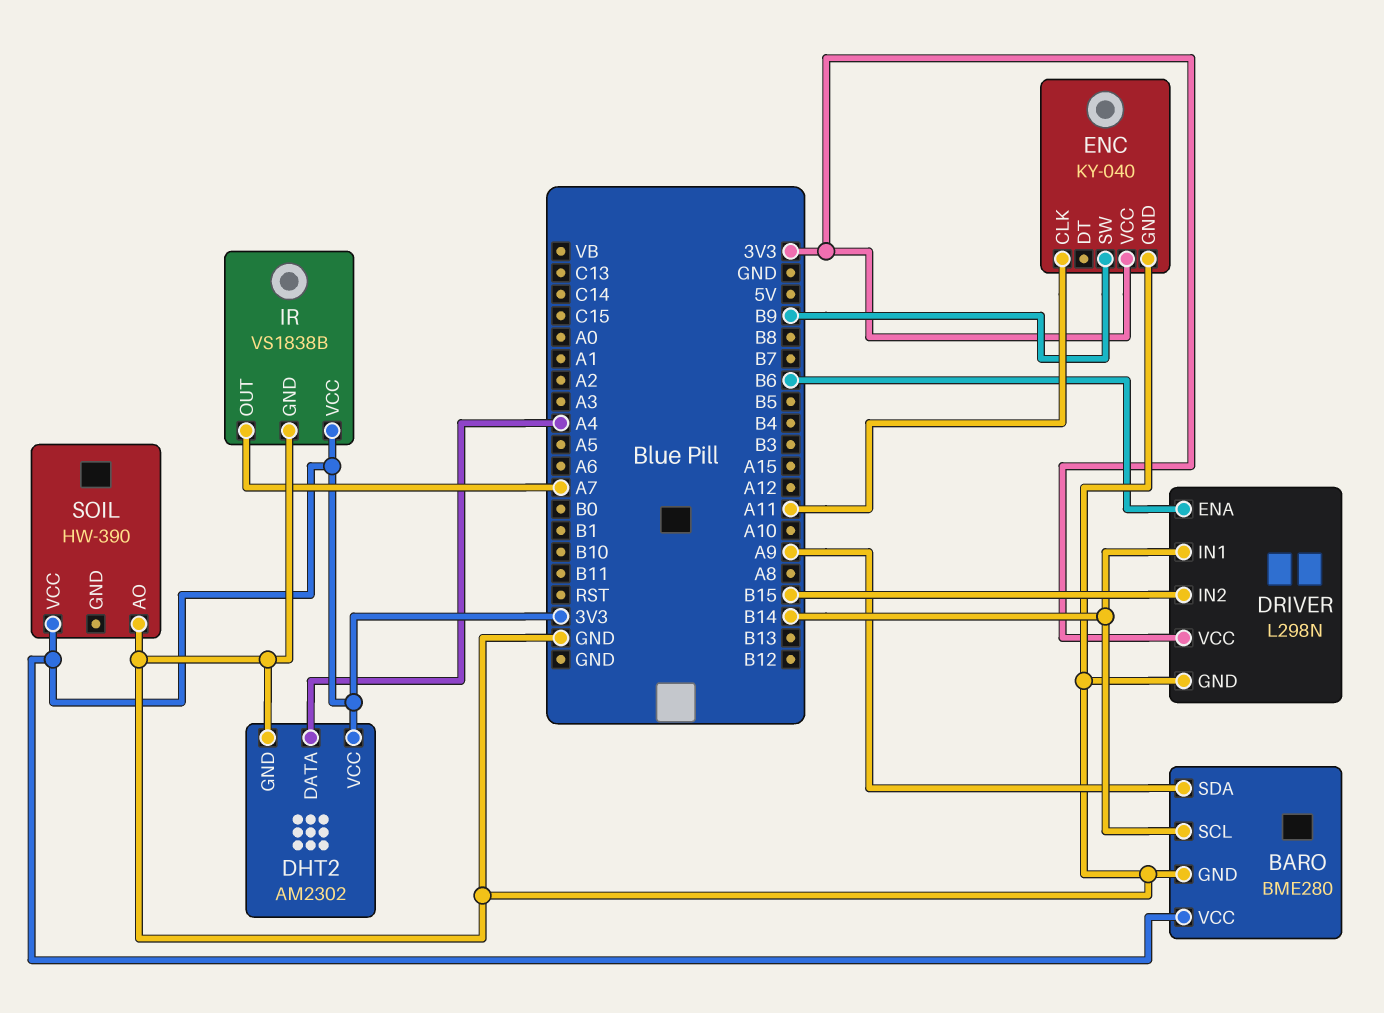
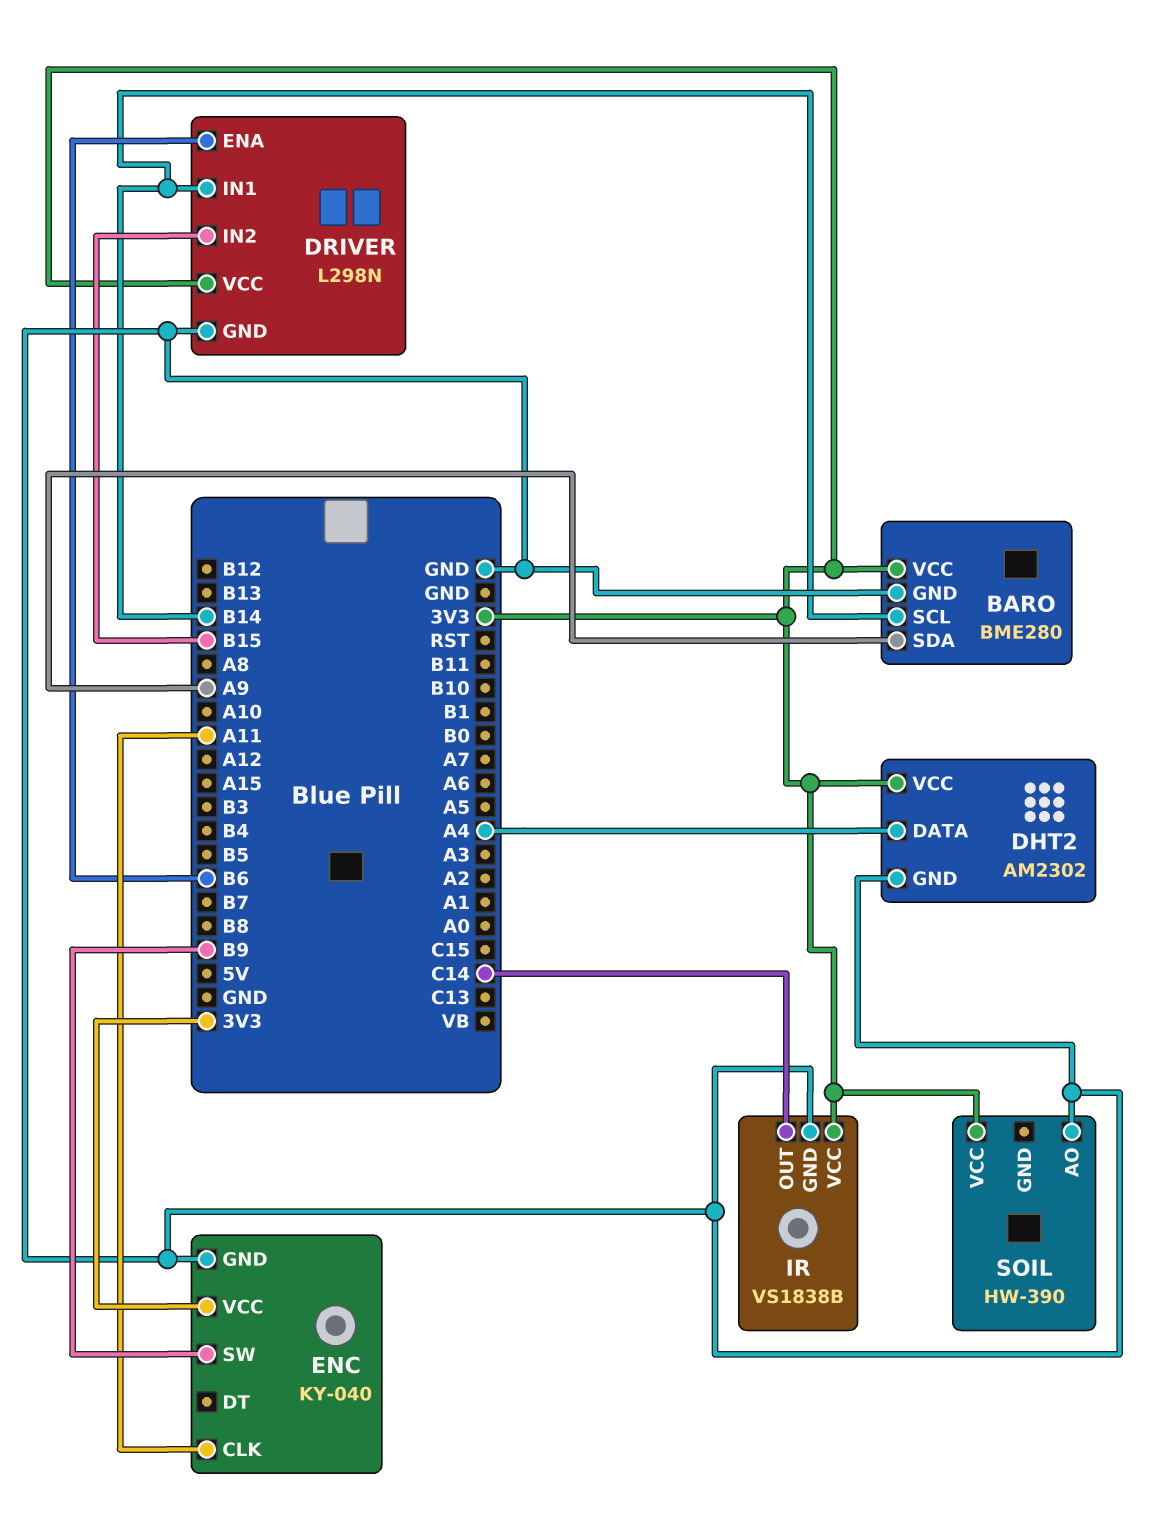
IR pin OUT: A7 -> C14

